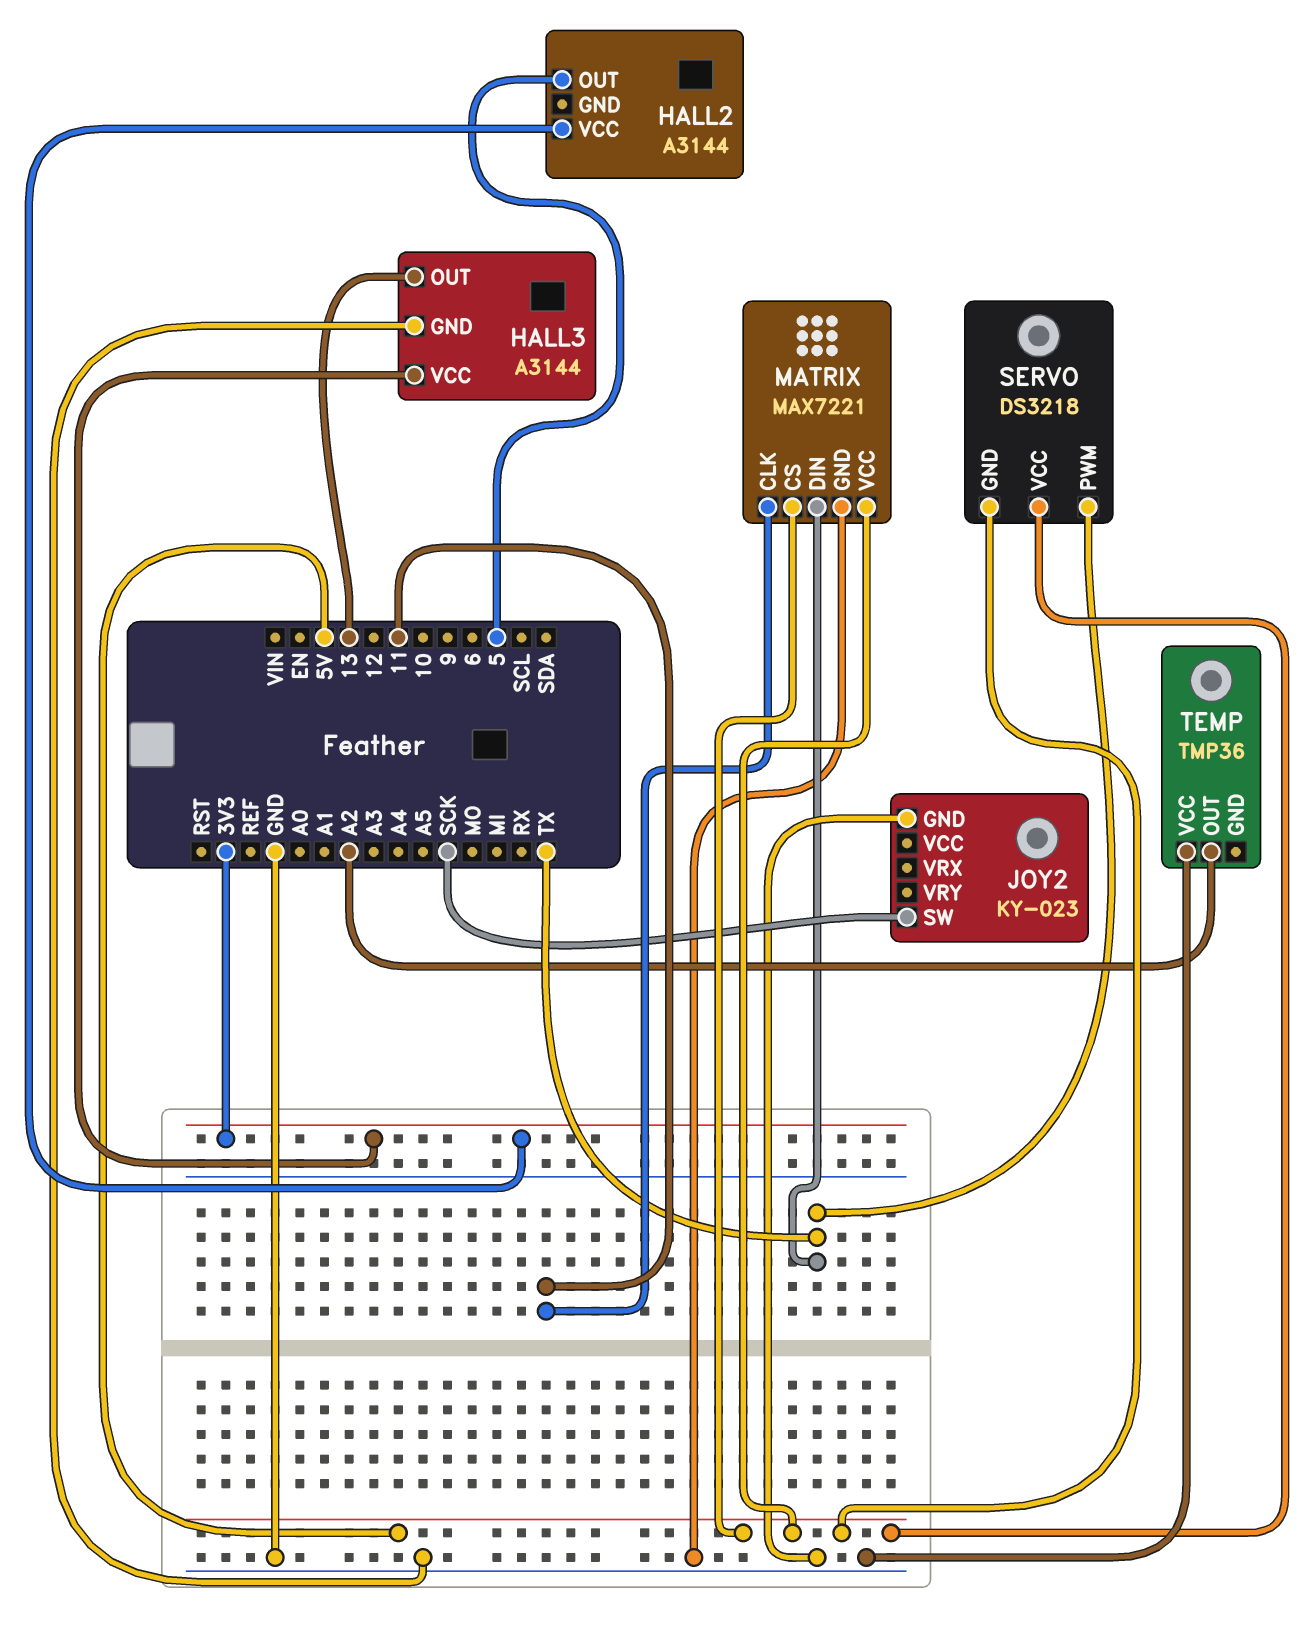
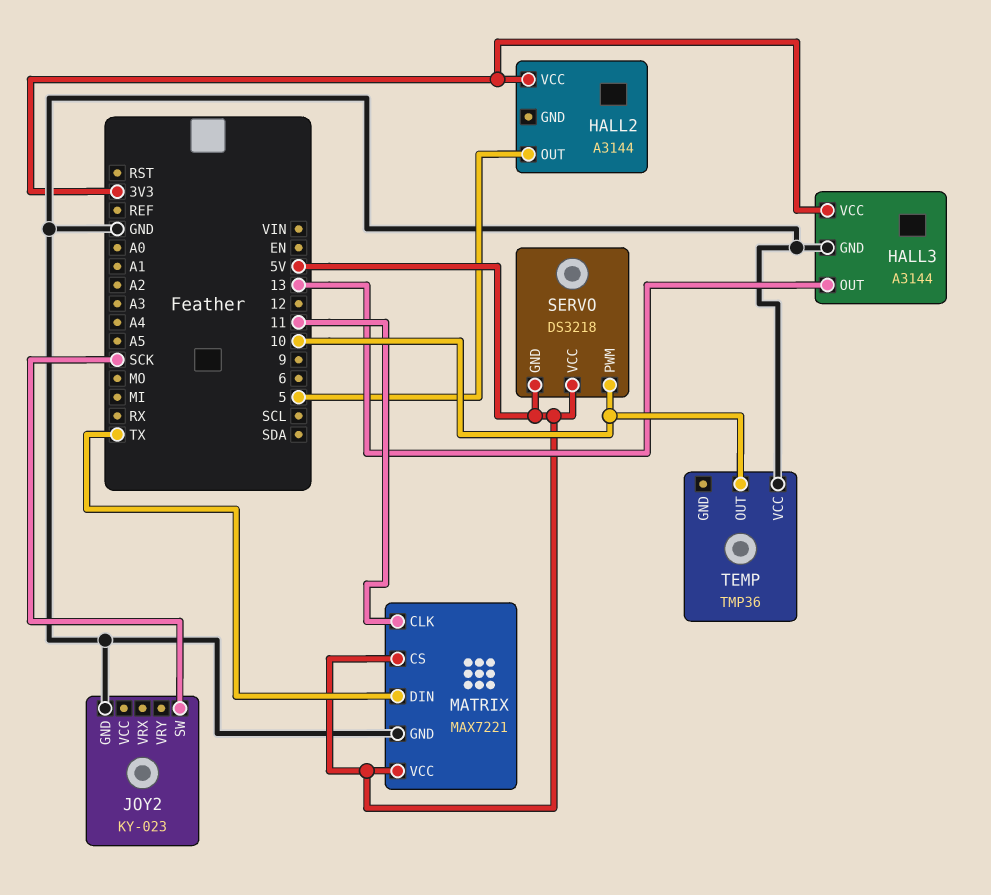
SERVO pin PWM: TX -> 10
TEMP pin OUT: A2 -> 10

